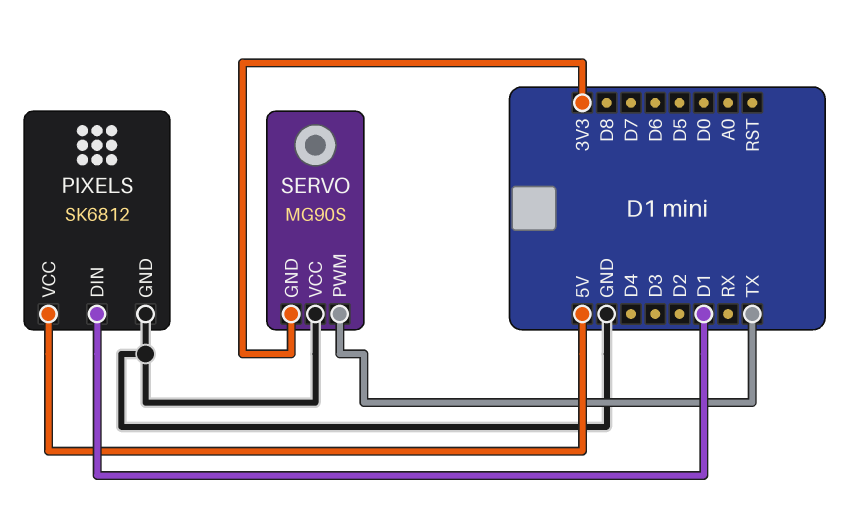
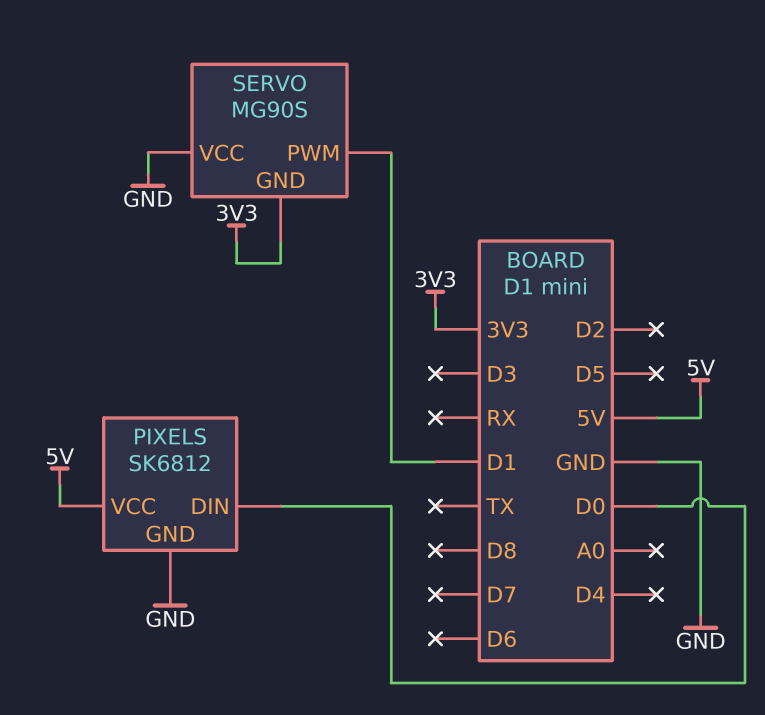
PIXELS pin DIN: D1 -> D0
SERVO pin PWM: TX -> D1

